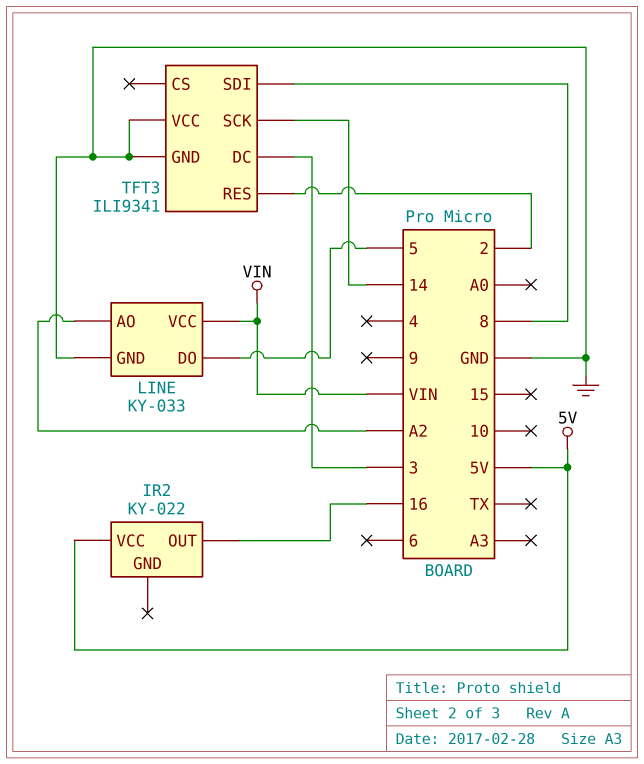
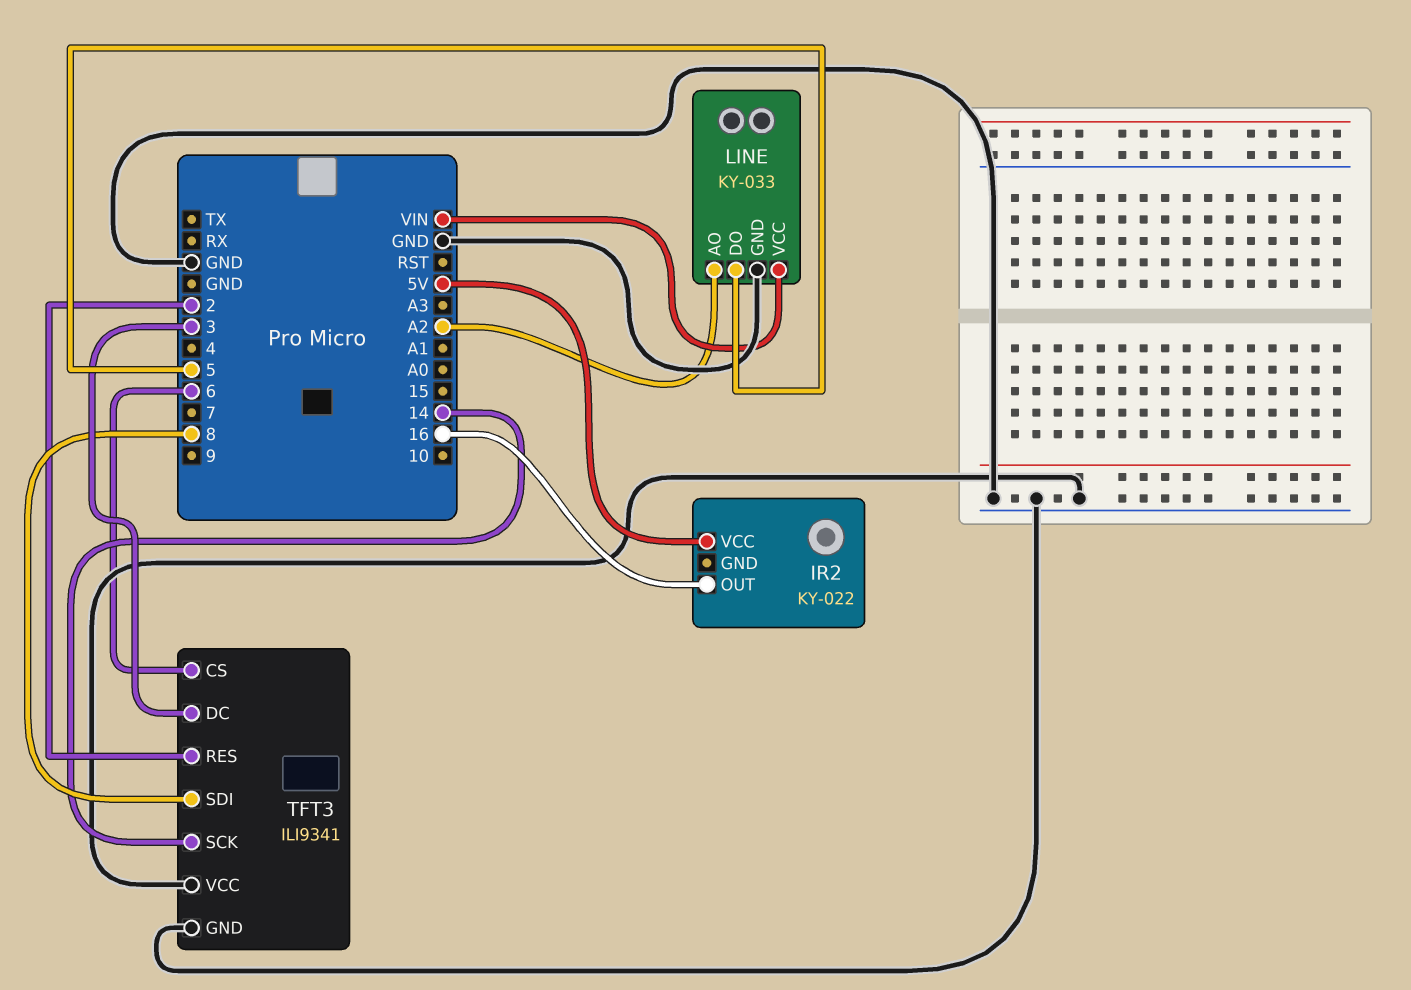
TFT3 pin CS: none -> 6

